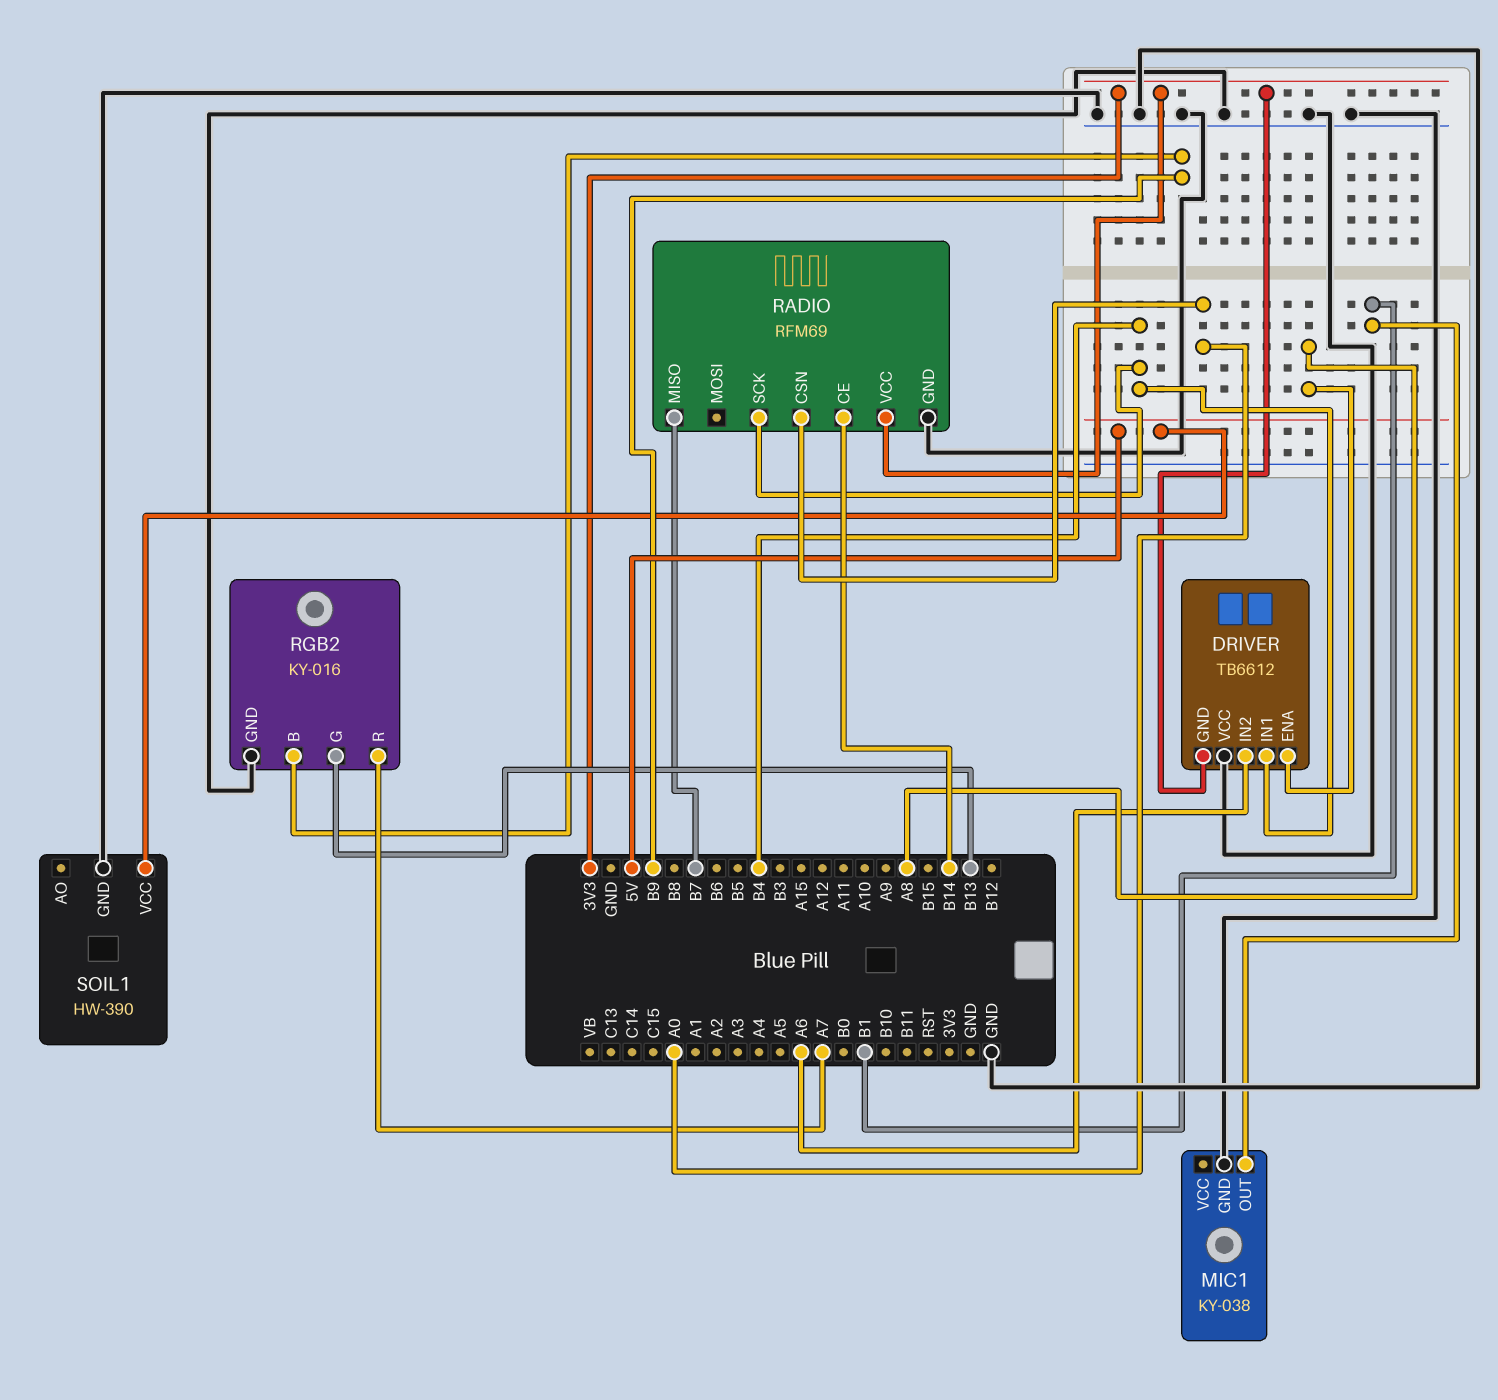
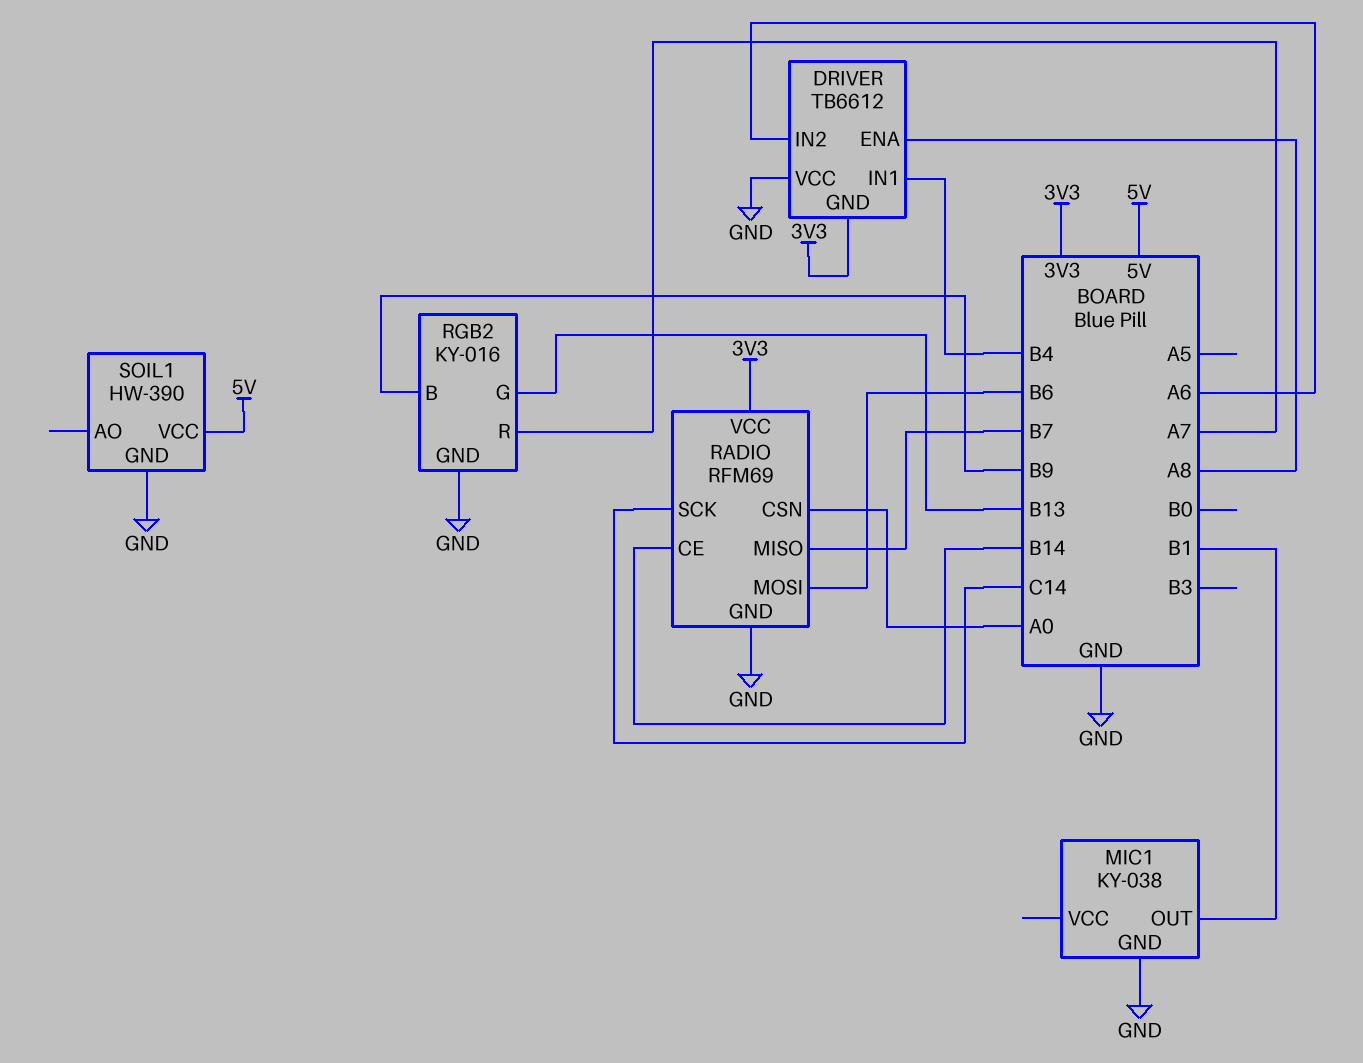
RADIO pin MOSI: none -> B6
RADIO pin SCK: B4 -> C14

